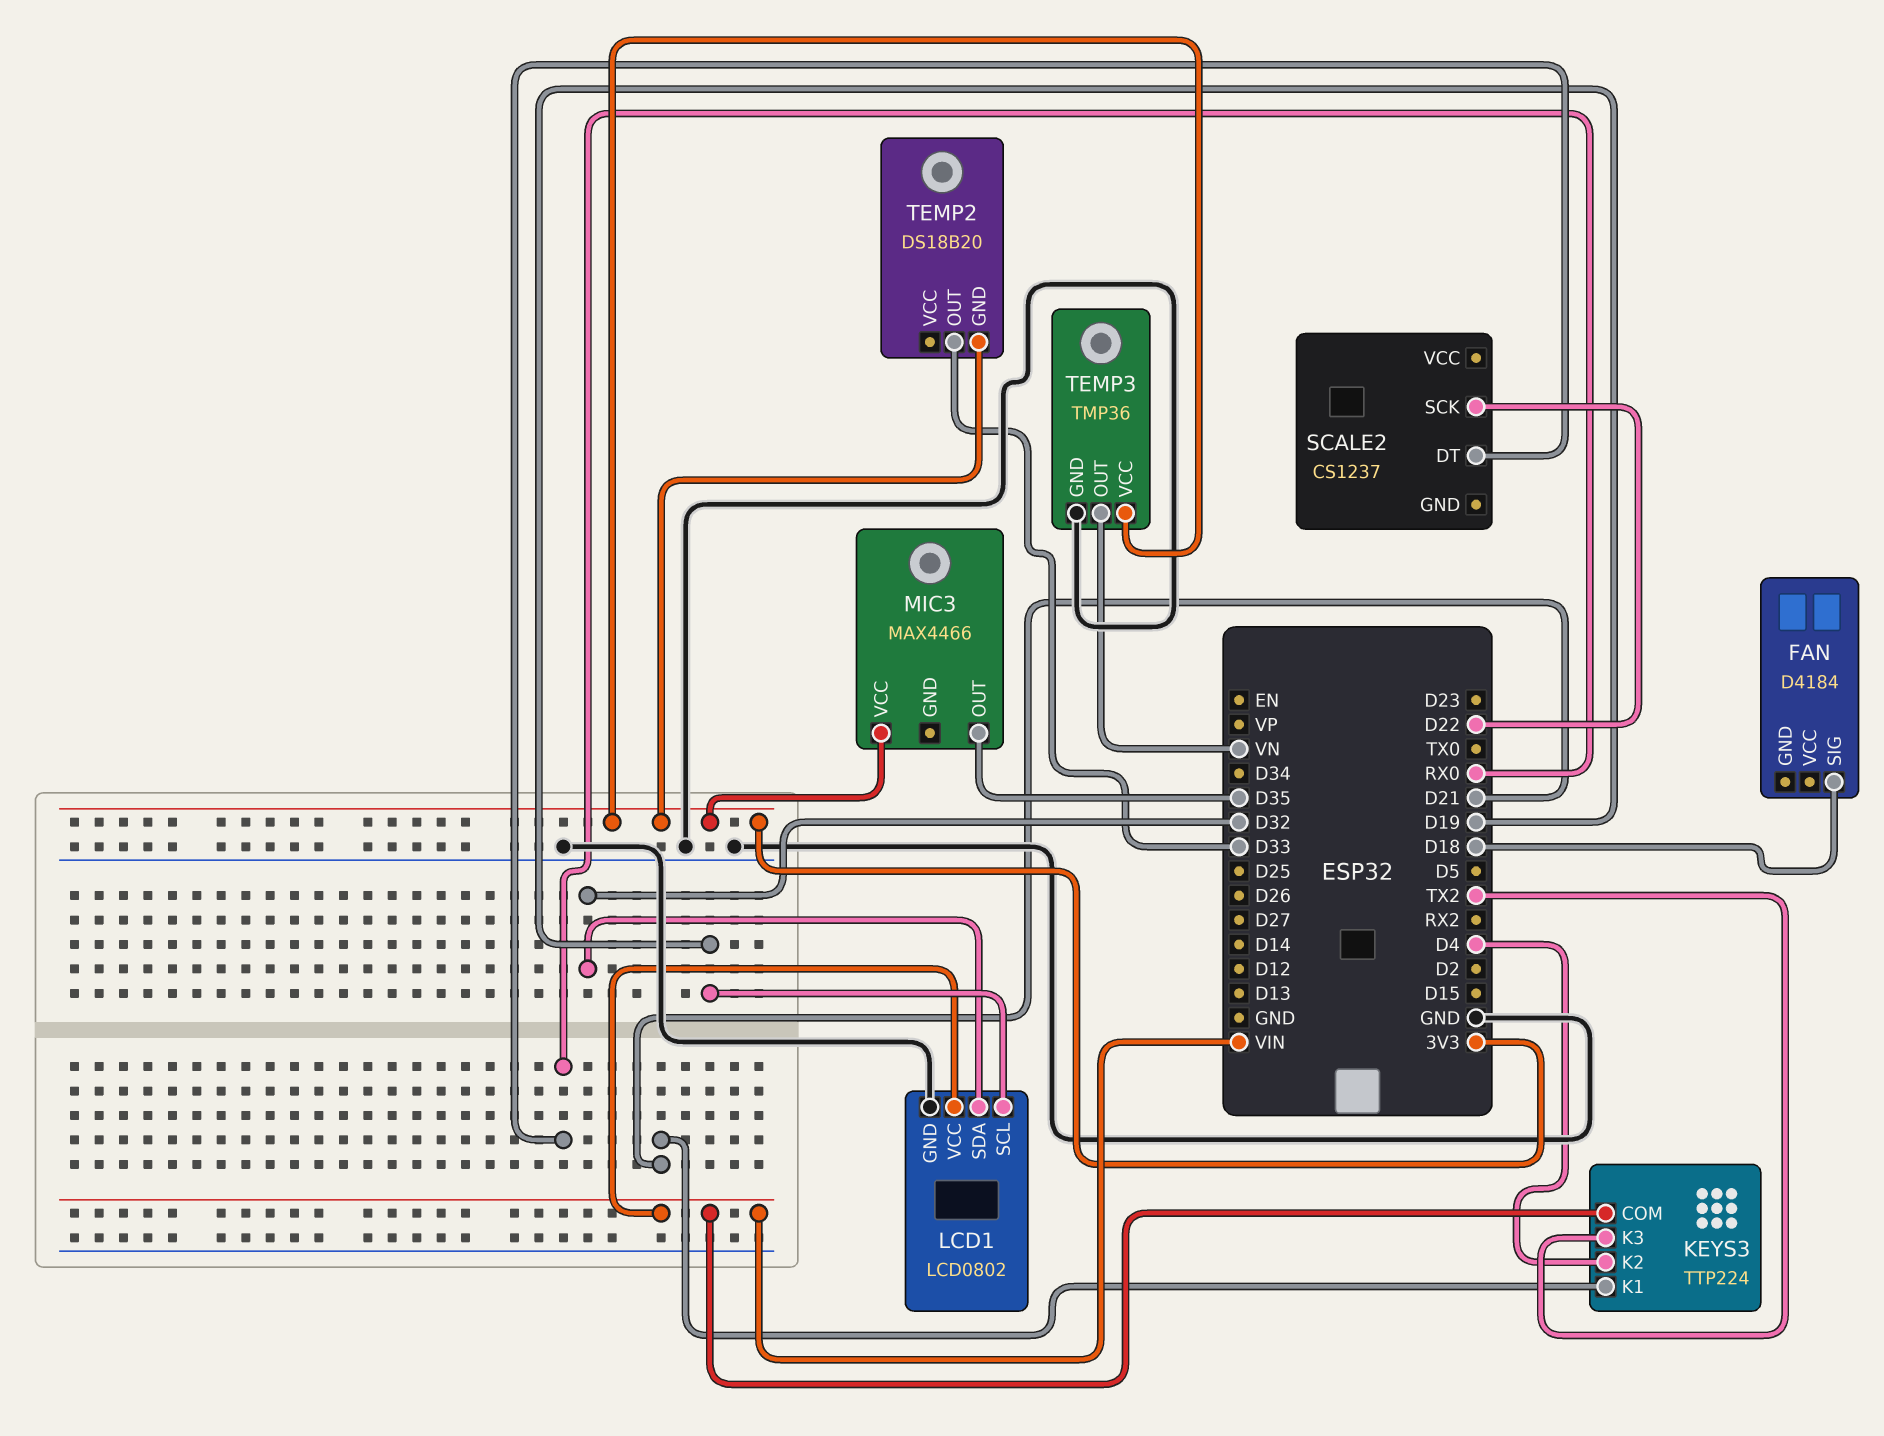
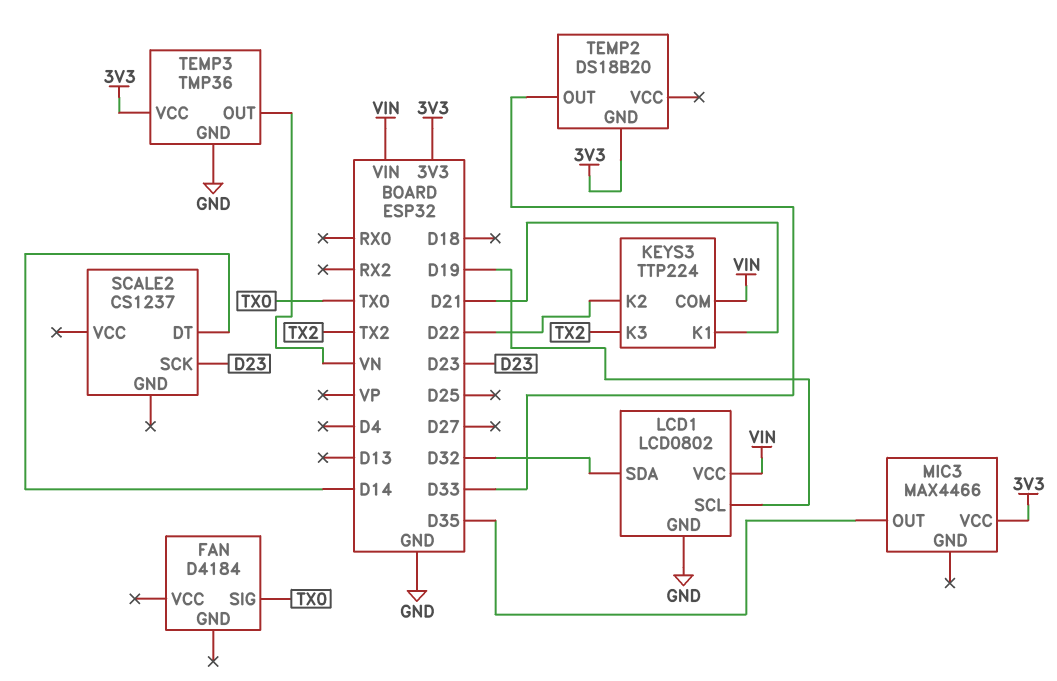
FAN pin SIG: D18 -> TX0
KEYS3 pin K2: D4 -> D22
SCALE2 pin DT: RX0 -> D14
SCALE2 pin SCK: D22 -> D23

